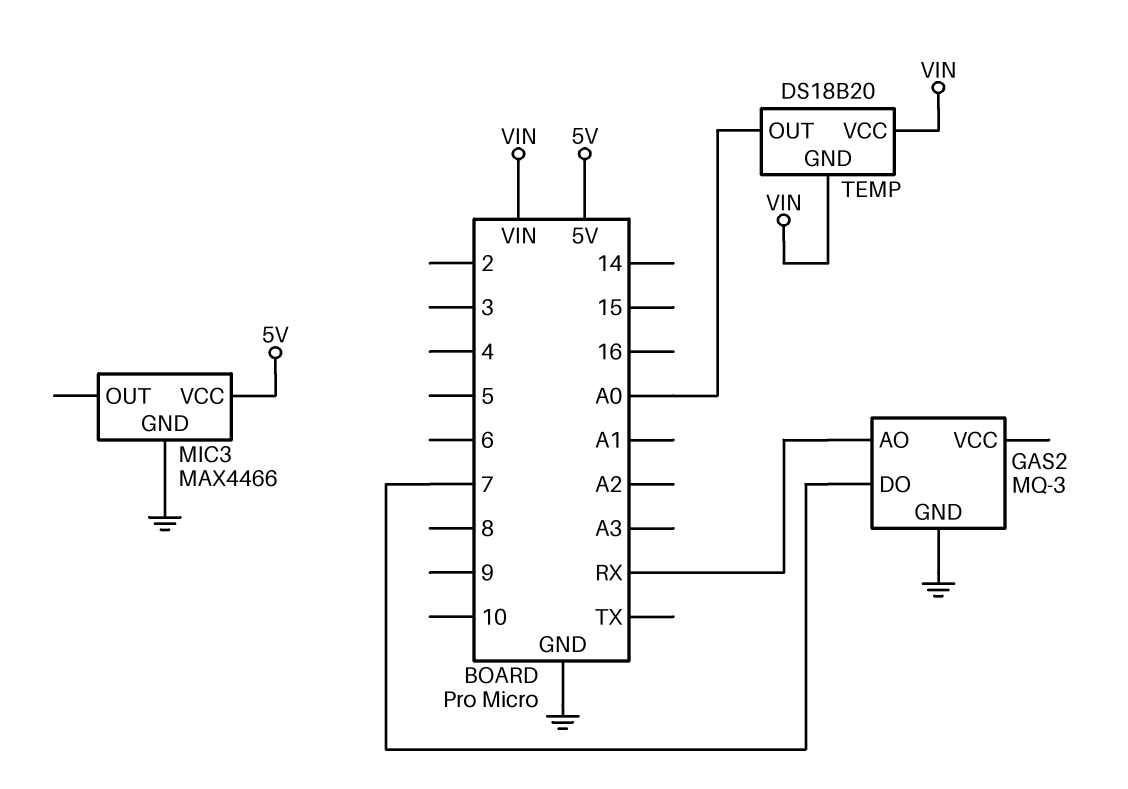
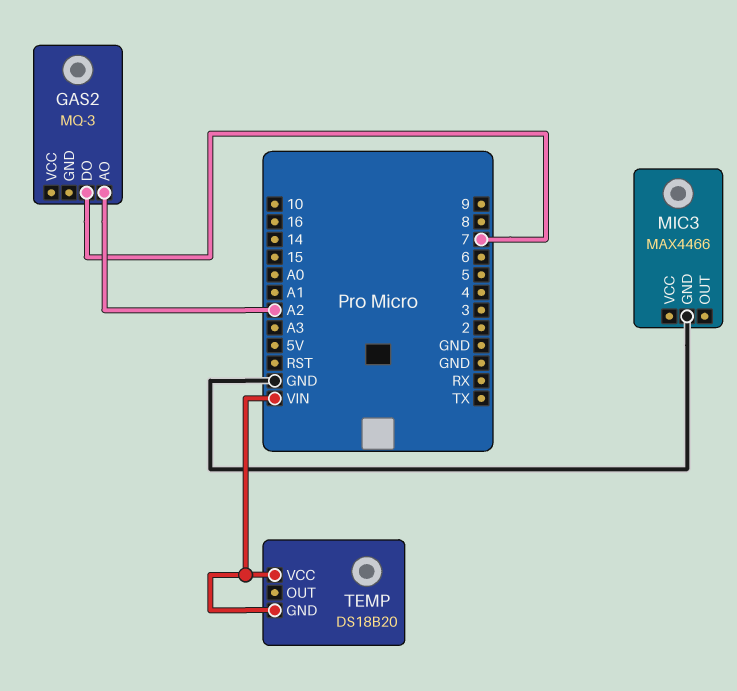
GAS2 pin AO: RX -> A2
GAS2 pin GND: GND -> none
MIC3 pin VCC: 5V -> none
TEMP pin OUT: A0 -> none

